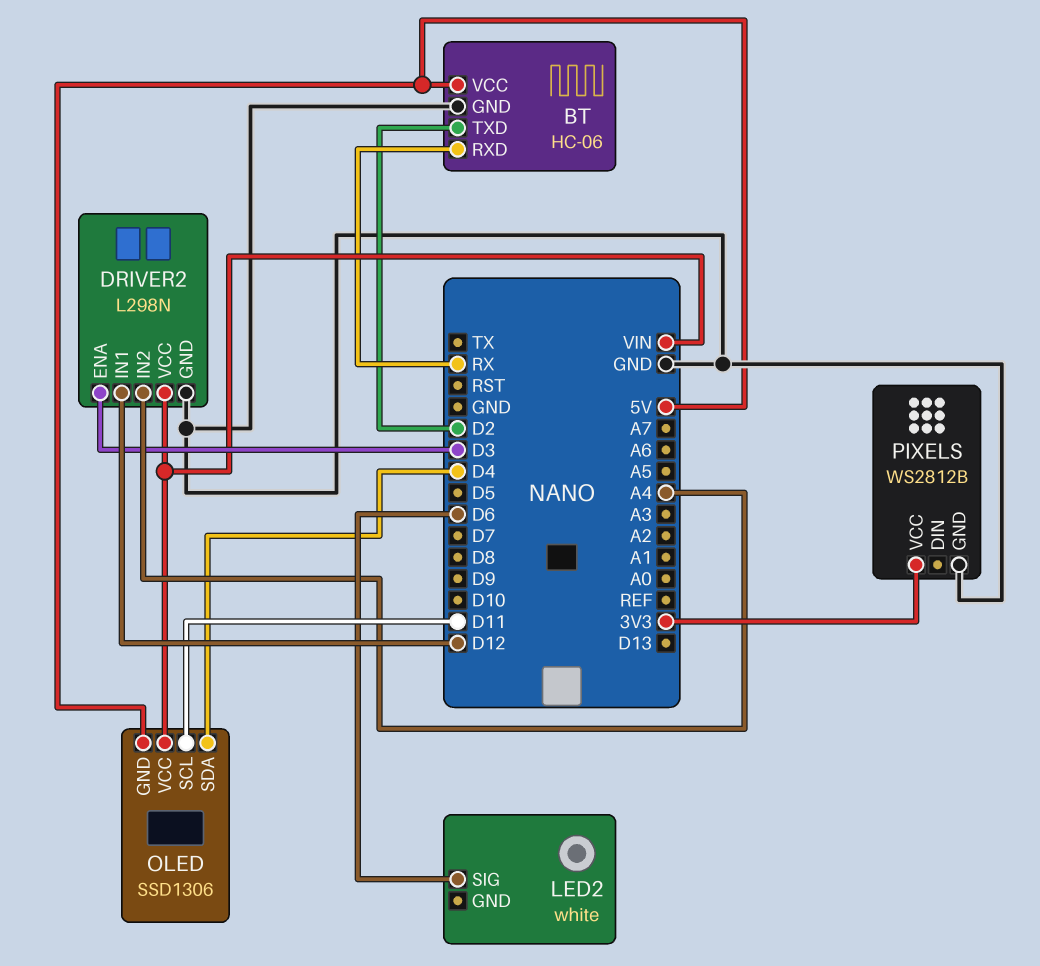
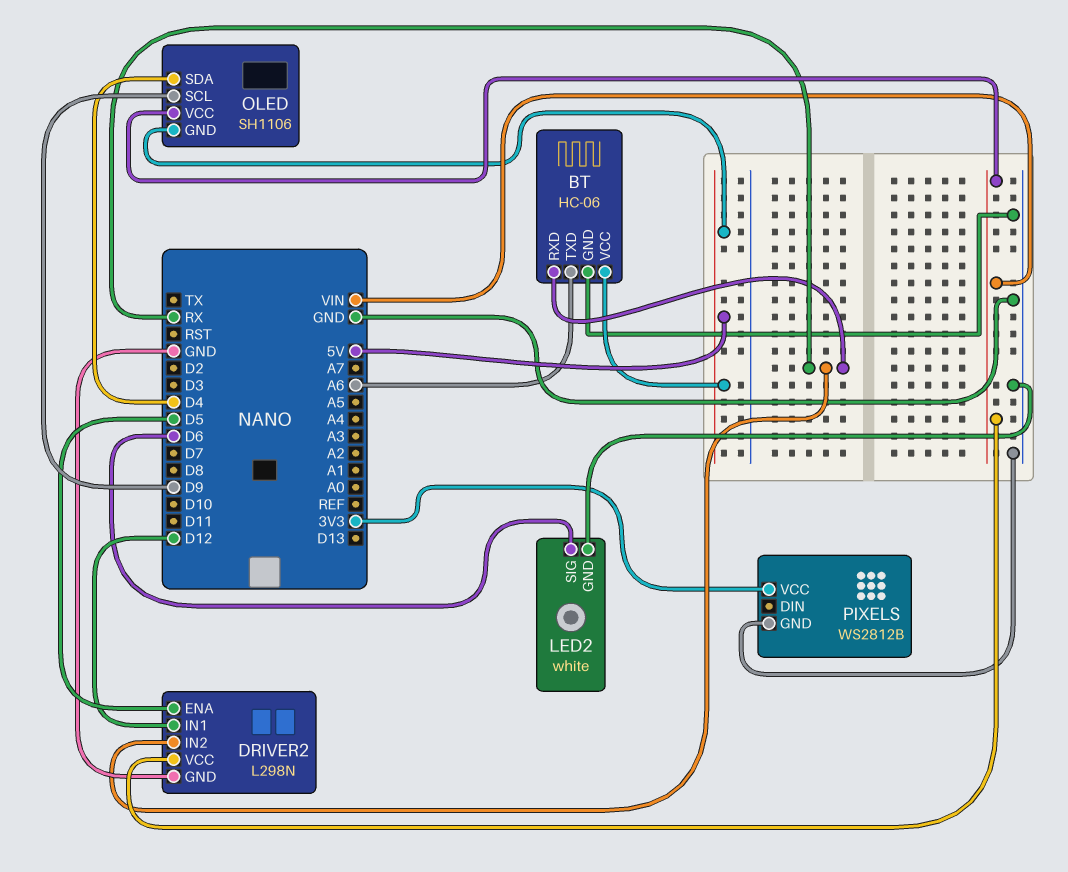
BT pin TXD: D2 -> A6
DRIVER2 pin ENA: D3 -> D5
DRIVER2 pin IN2: A4 -> RX
LED2 pin GND: none -> GND
OLED: SSD1306 -> SH1106
OLED pin SCL: D11 -> D9

